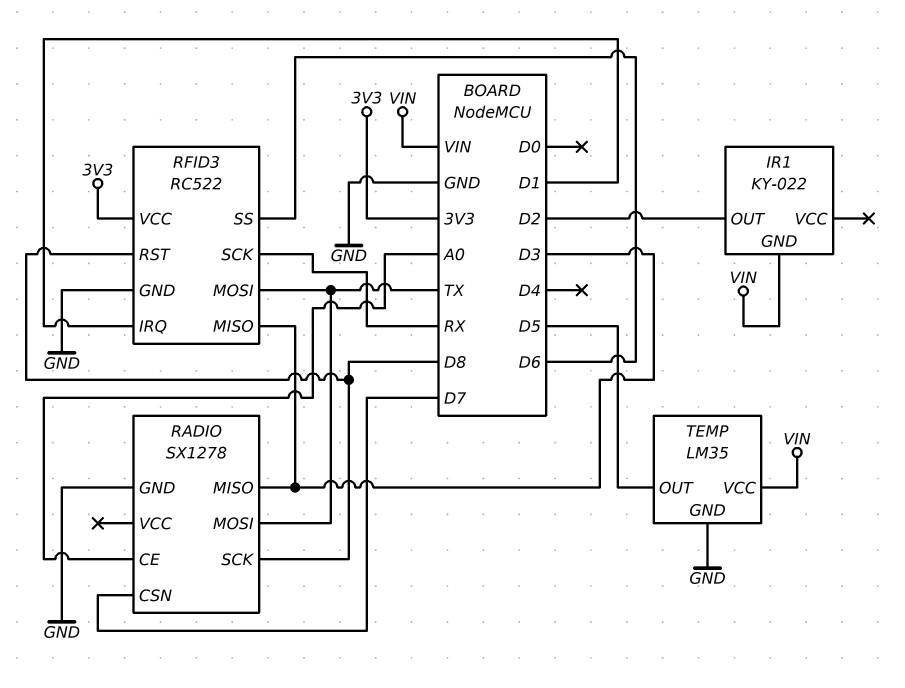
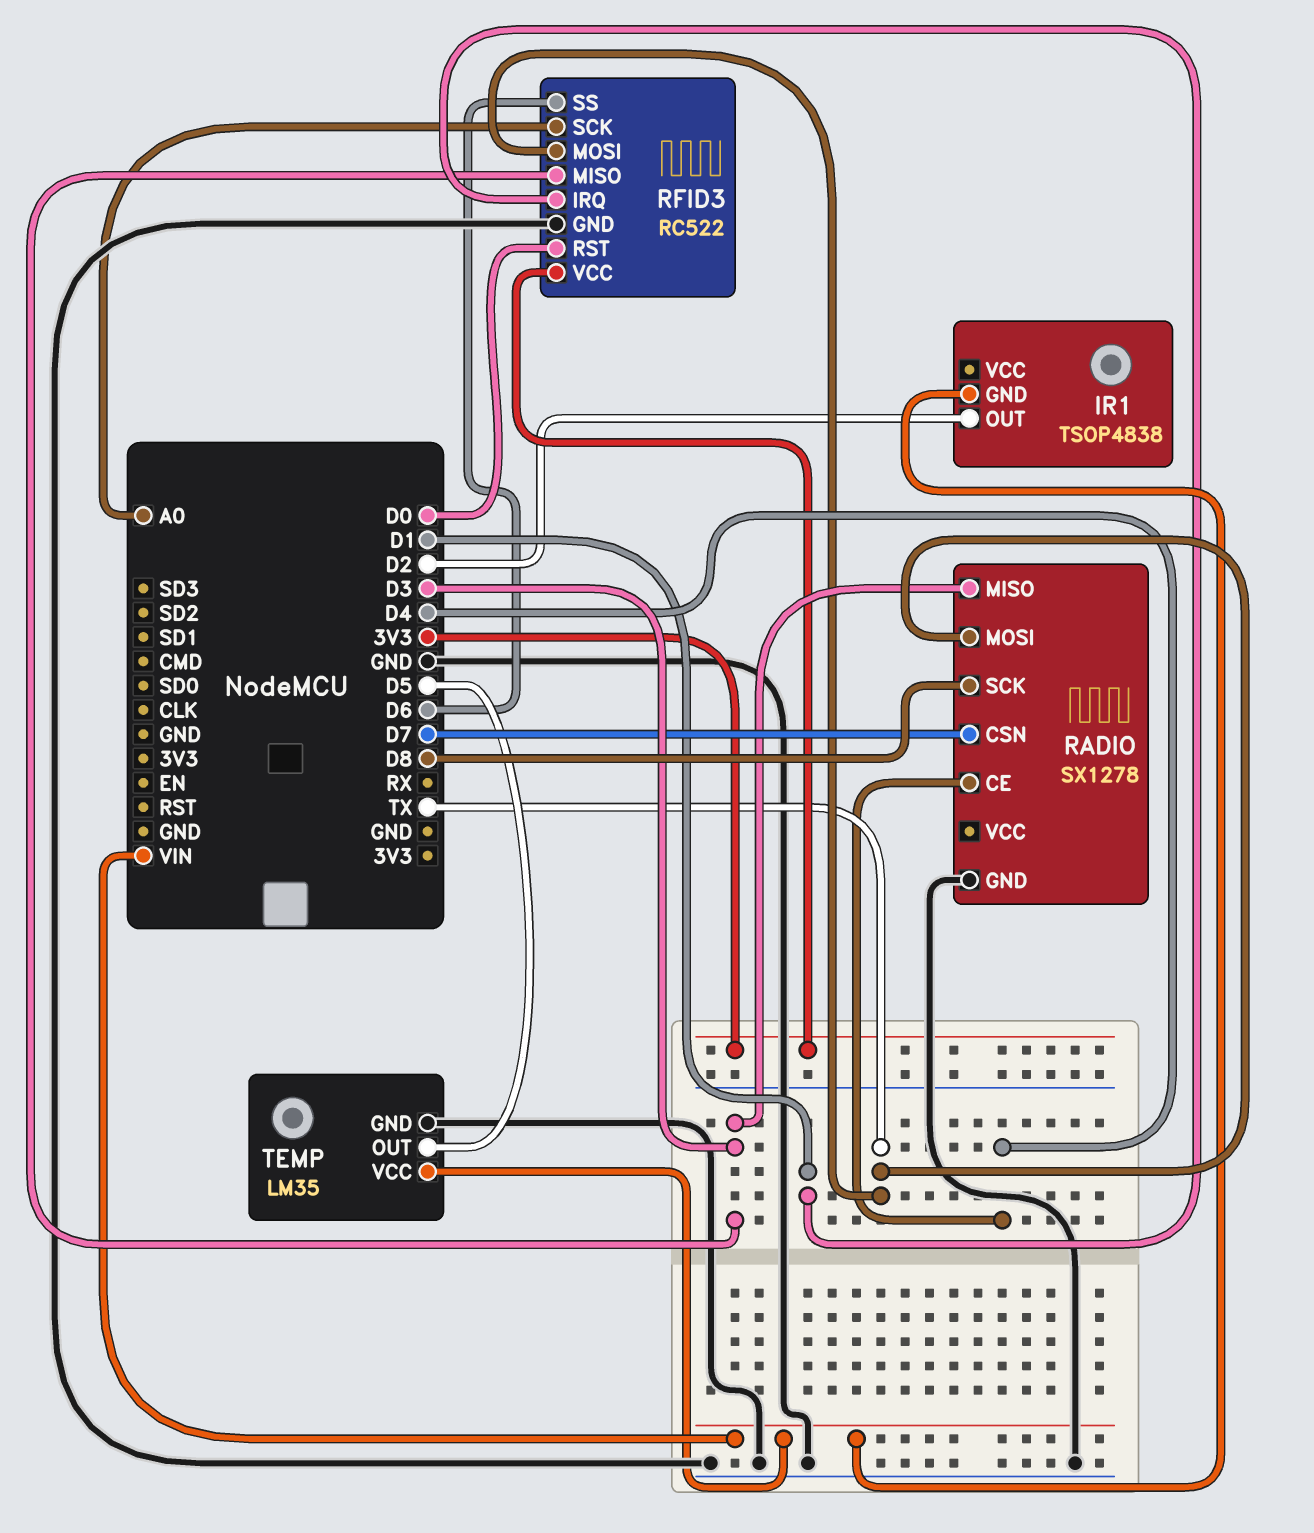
IR1: KY-022 -> TSOP4838
RADIO pin CE: A0 -> D4
RFID3 pin RST: D8 -> D0
RFID3 pin SCK: RX -> A0

